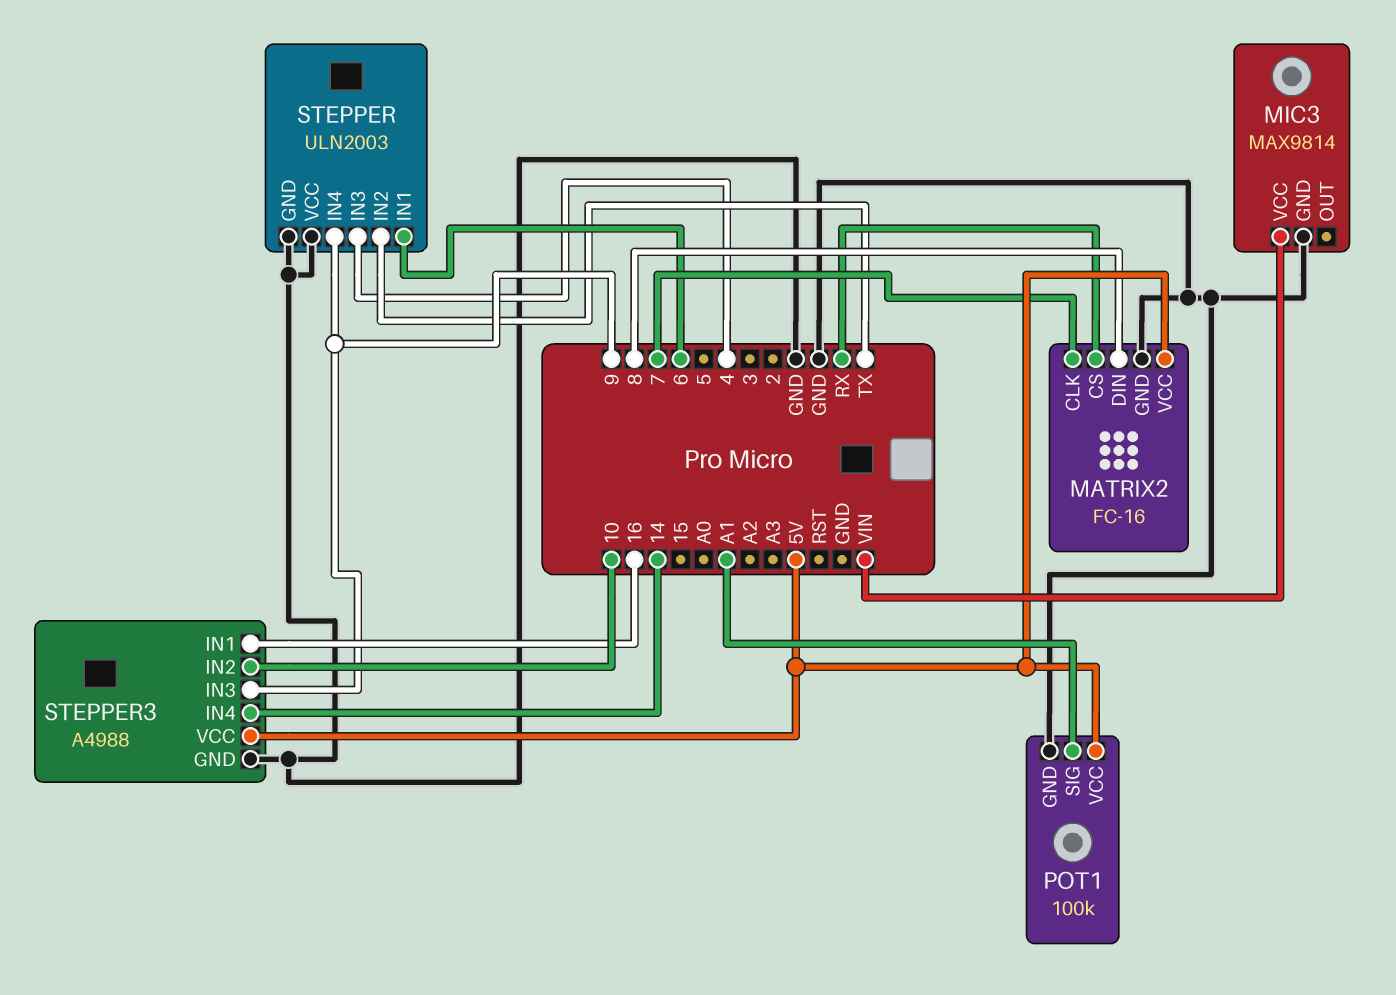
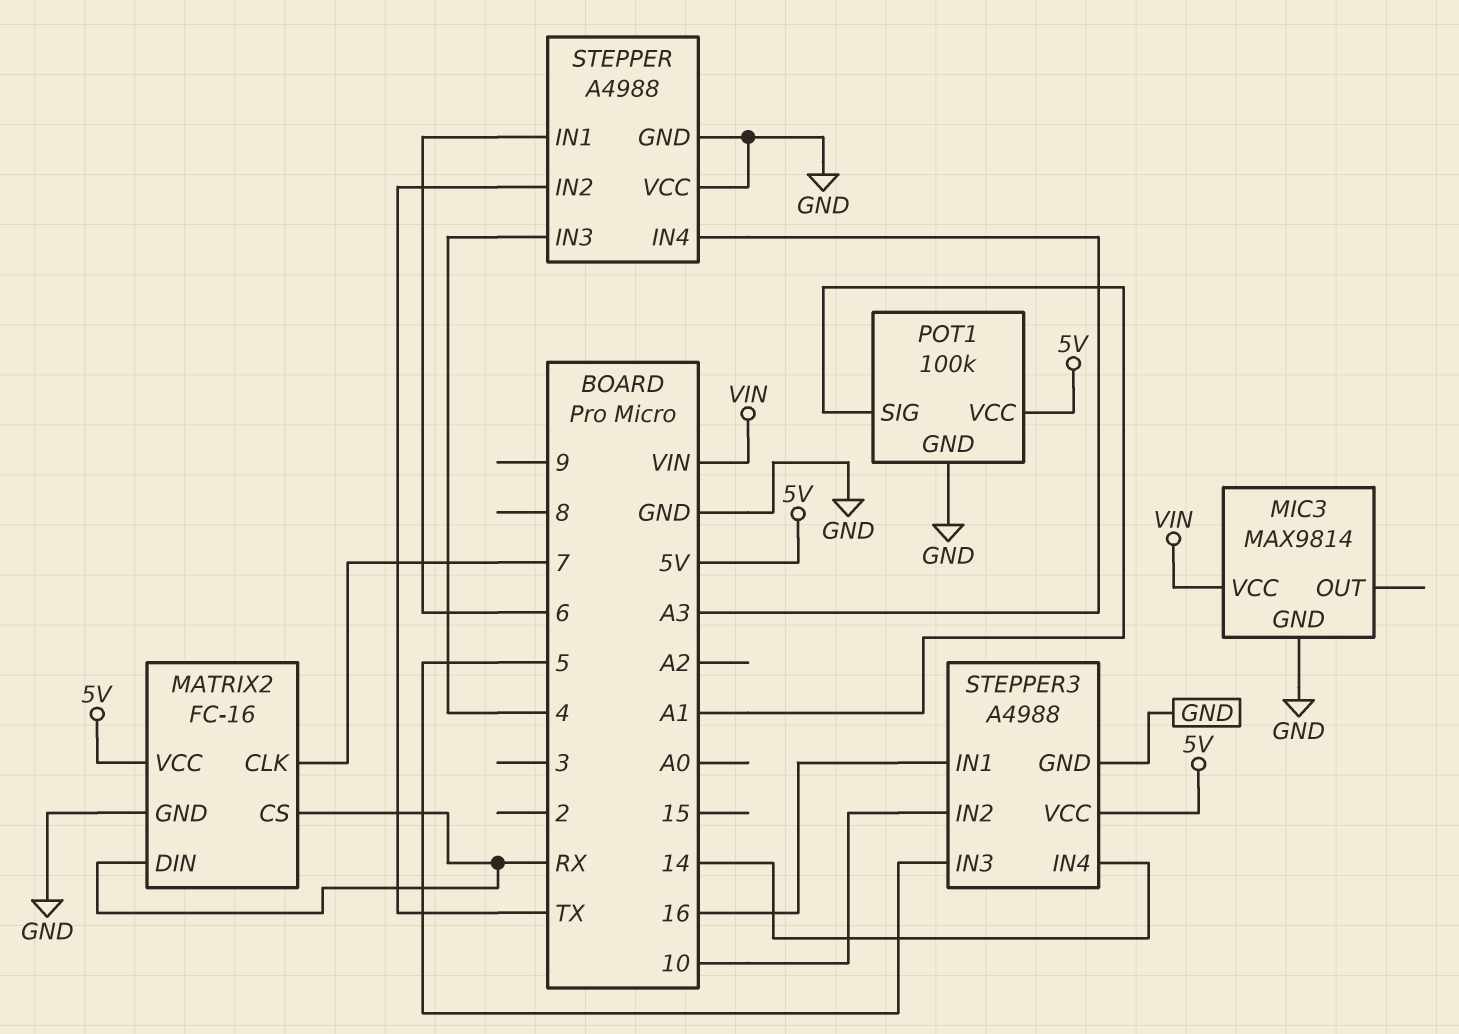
MATRIX2 pin DIN: 8 -> RX
STEPPER: ULN2003 -> A4988
STEPPER pin IN4: 9 -> A3
STEPPER3 pin IN3: 9 -> 5

